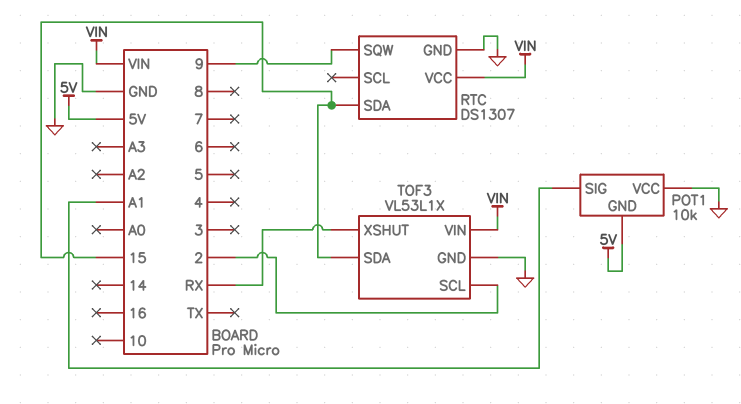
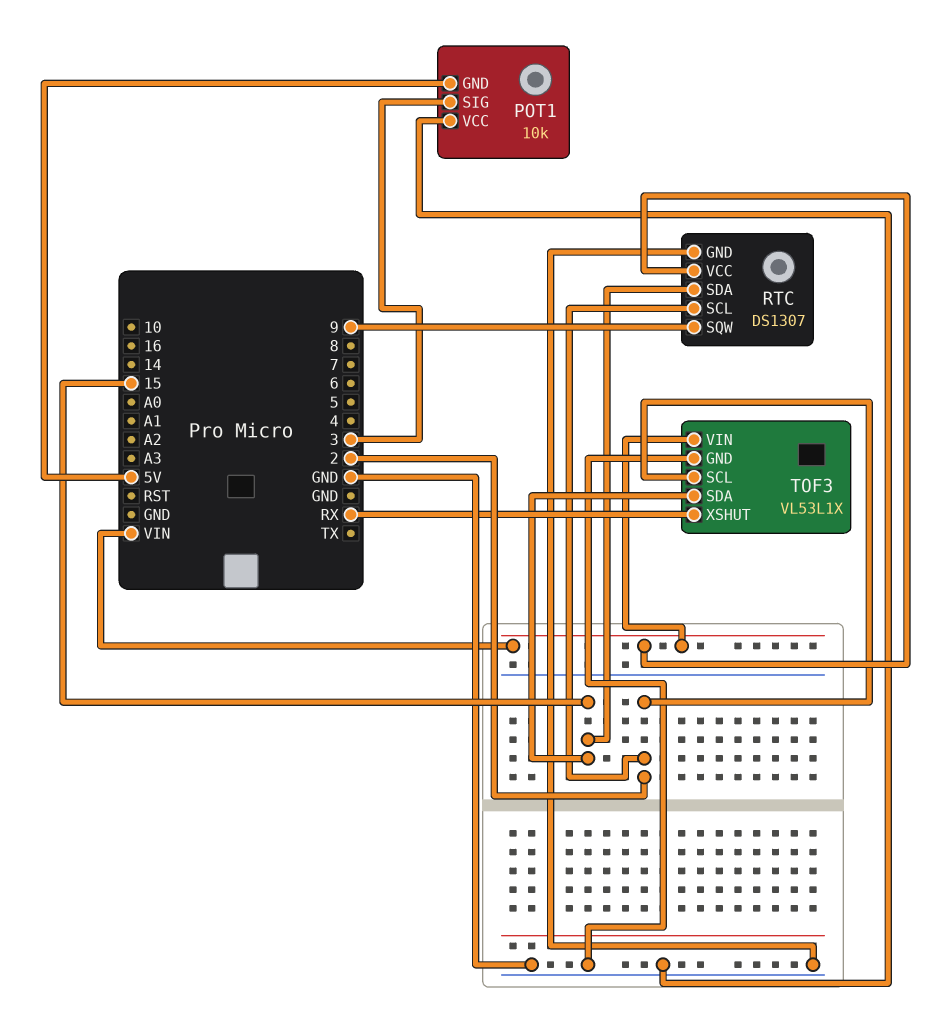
POT1 pin SIG: A1 -> 3
RTC pin SCL: none -> 2

